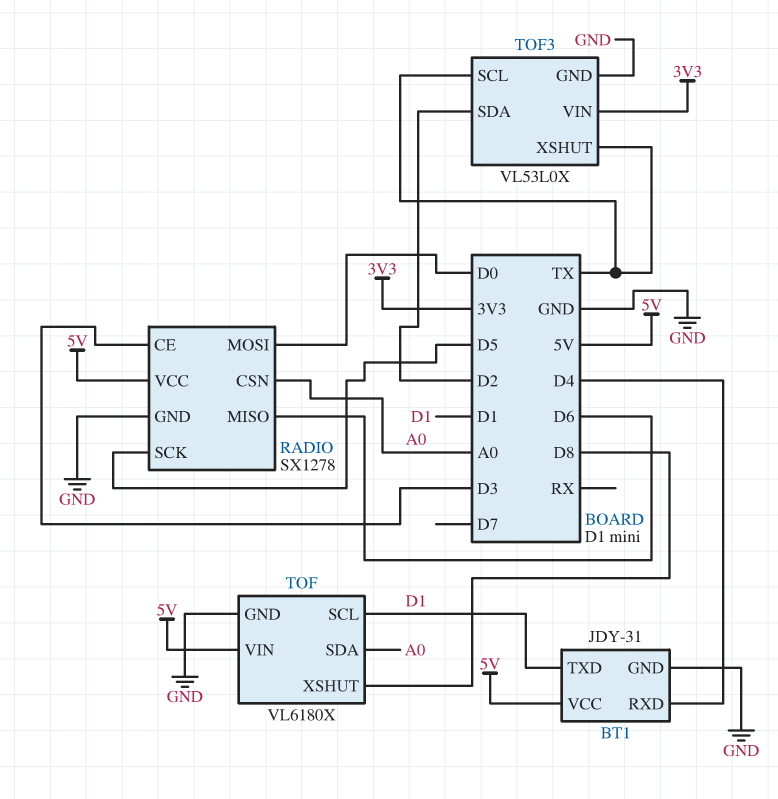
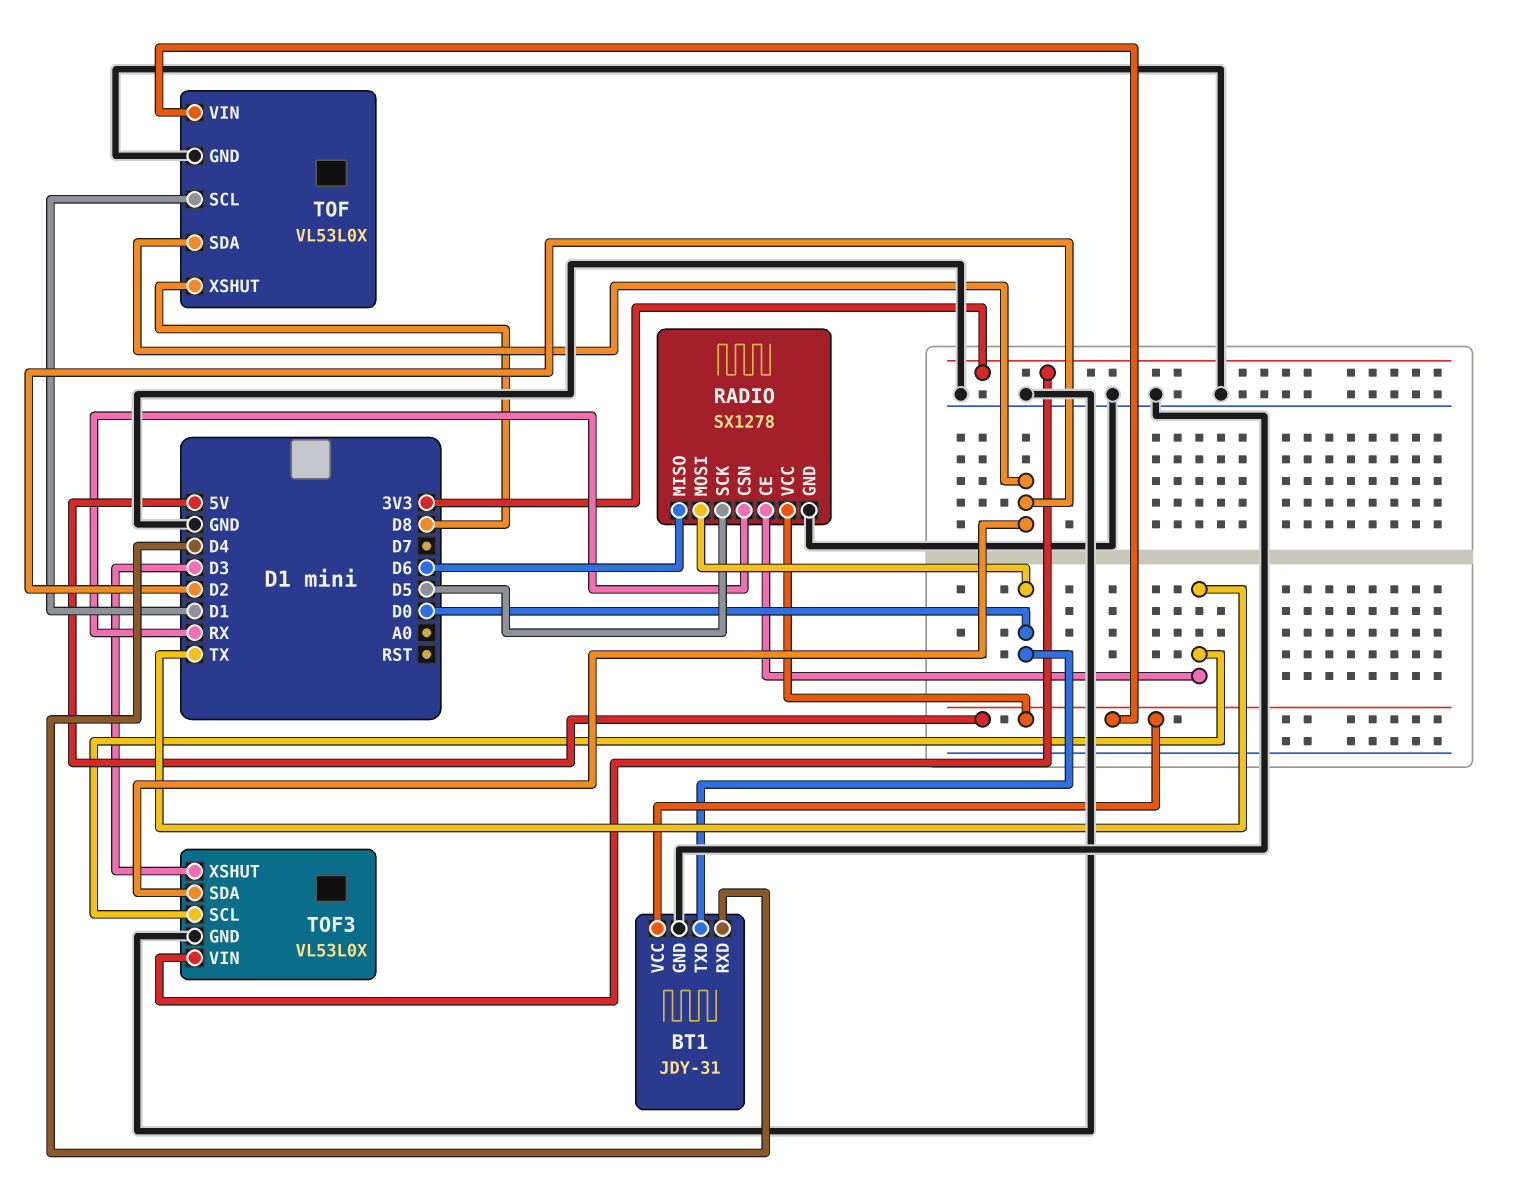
BT1 pin TXD: D1 -> D0
RADIO pin CE: D3 -> TX
RADIO pin CSN: A0 -> RX
TOF: VL6180X -> VL53L0X
TOF pin SDA: A0 -> D2
TOF3 pin XSHUT: TX -> D3

